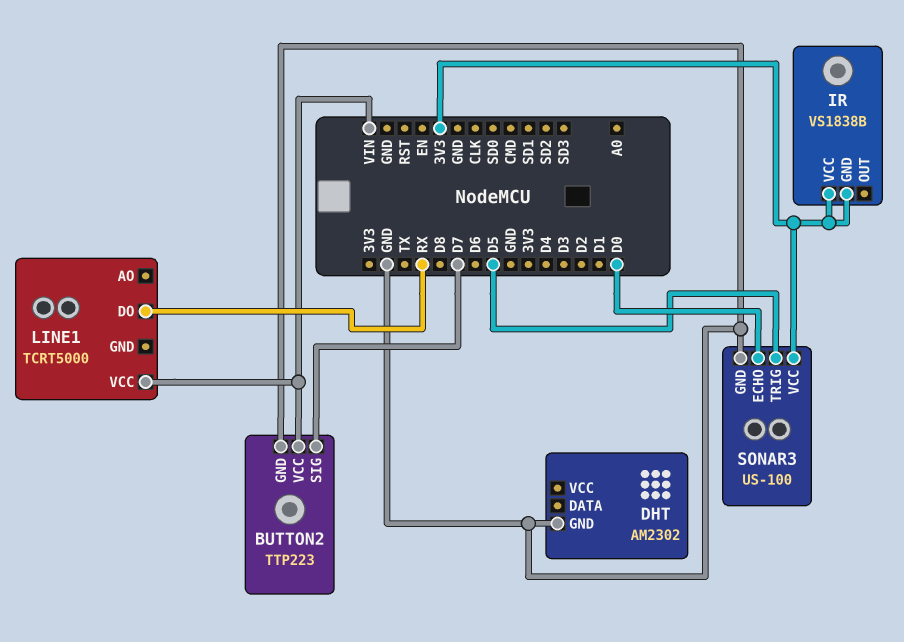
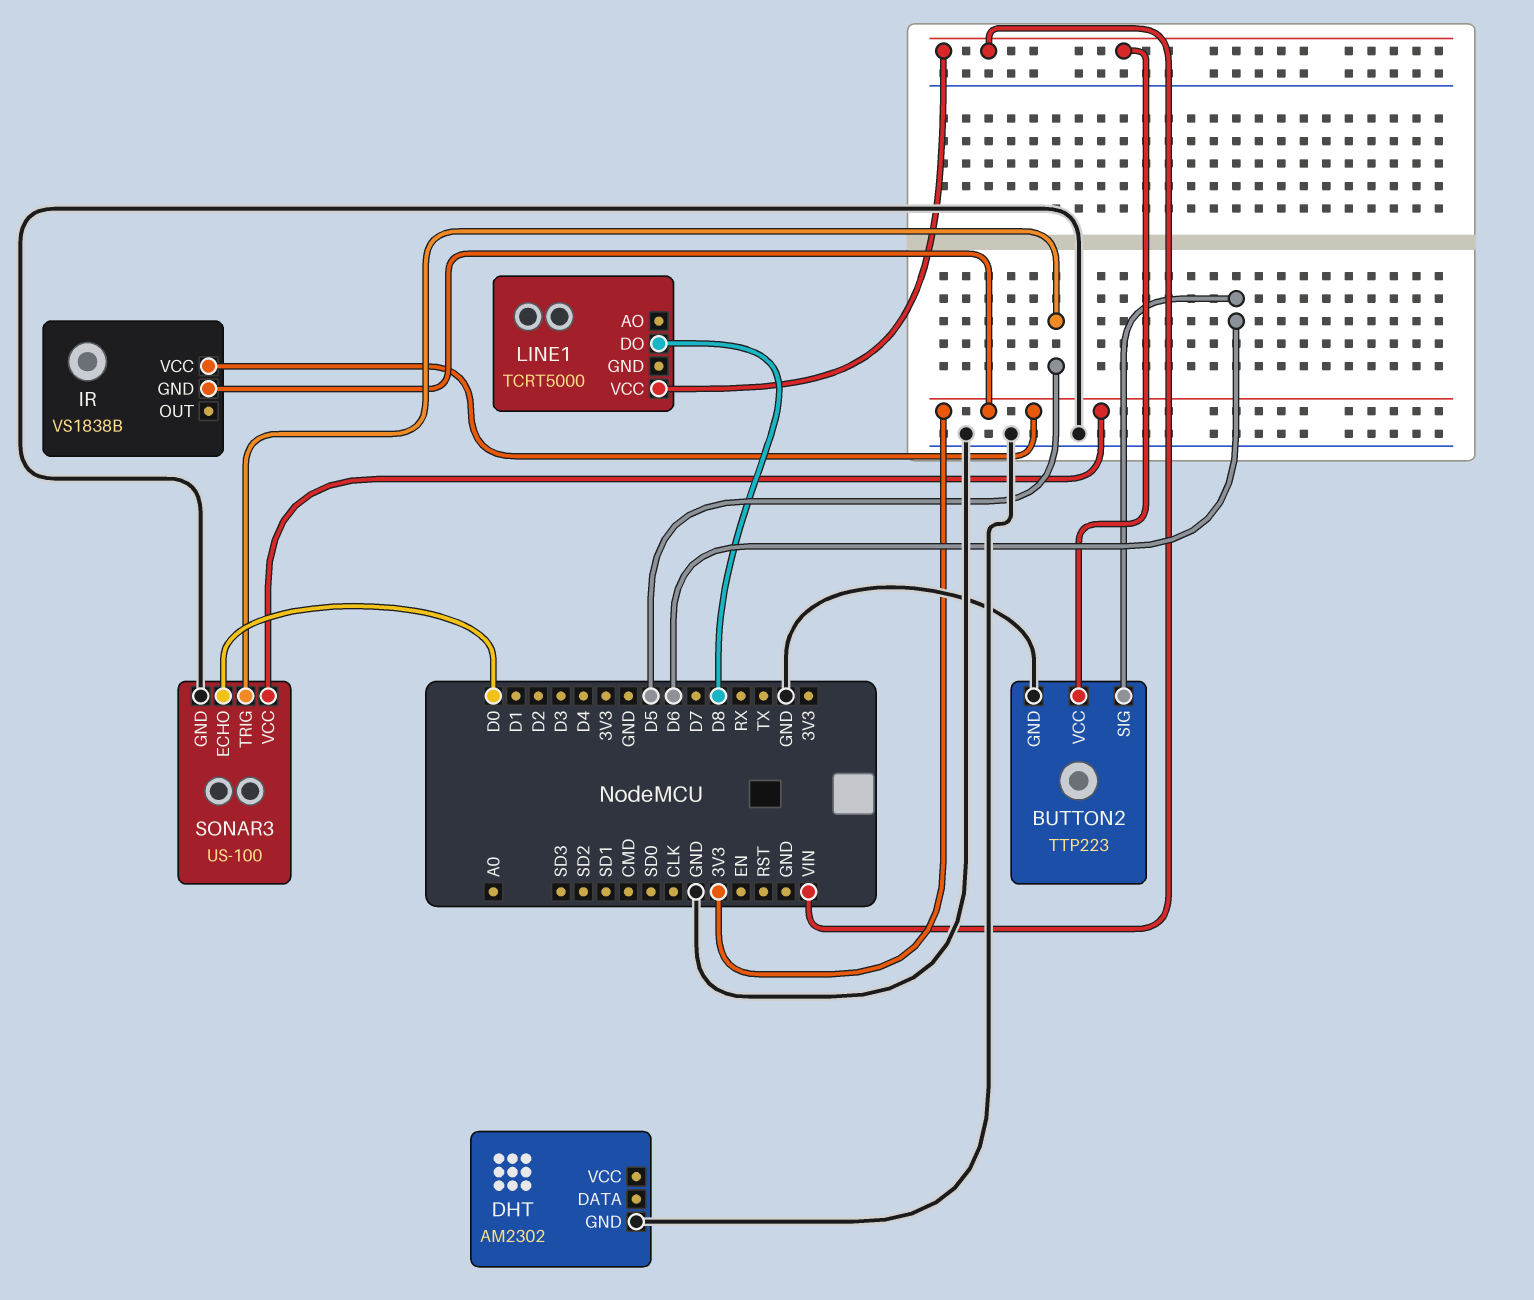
BUTTON2 pin SIG: D7 -> D6
LINE1 pin DO: RX -> D8

